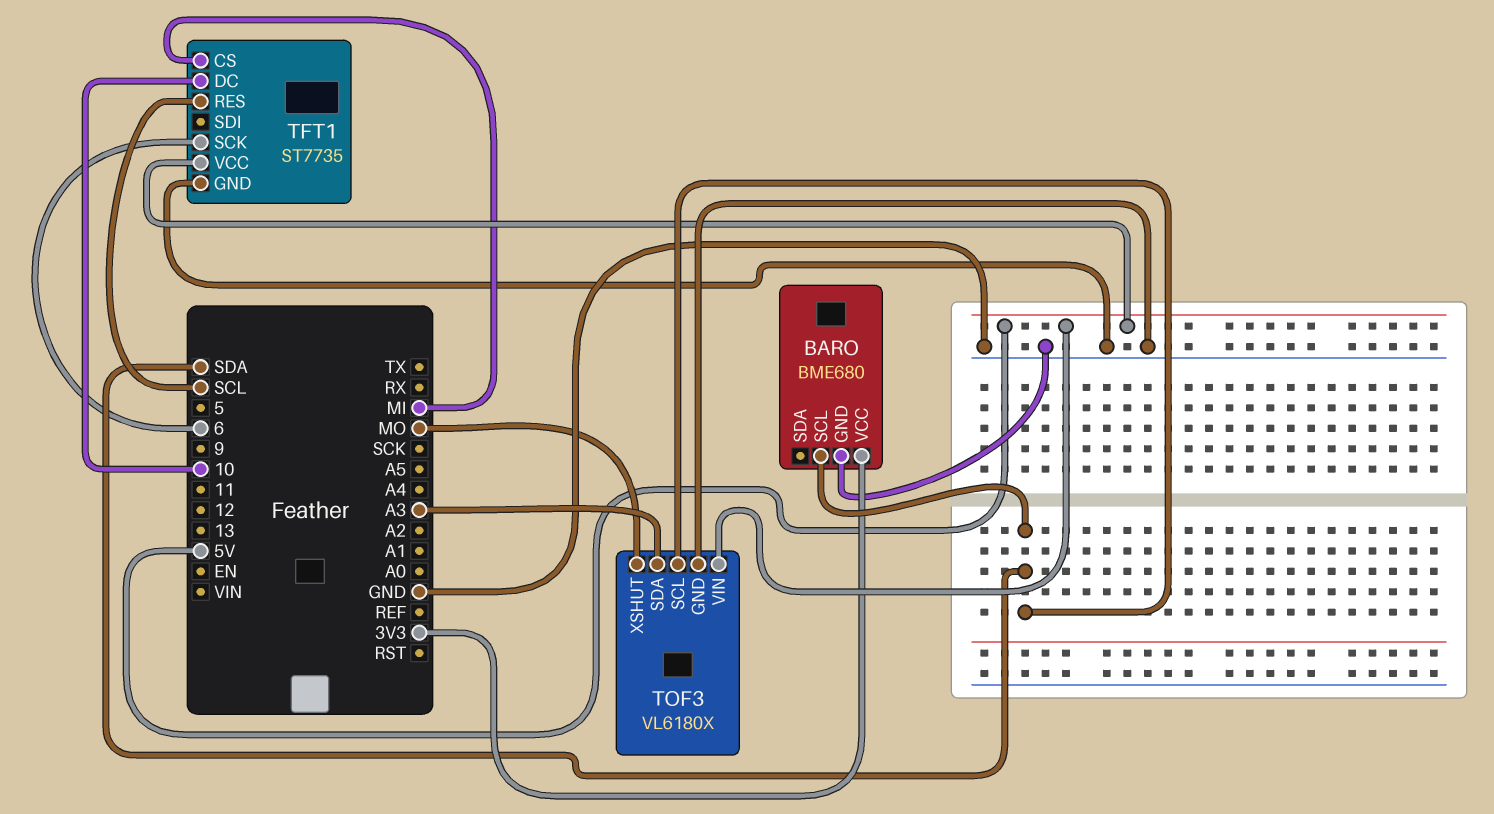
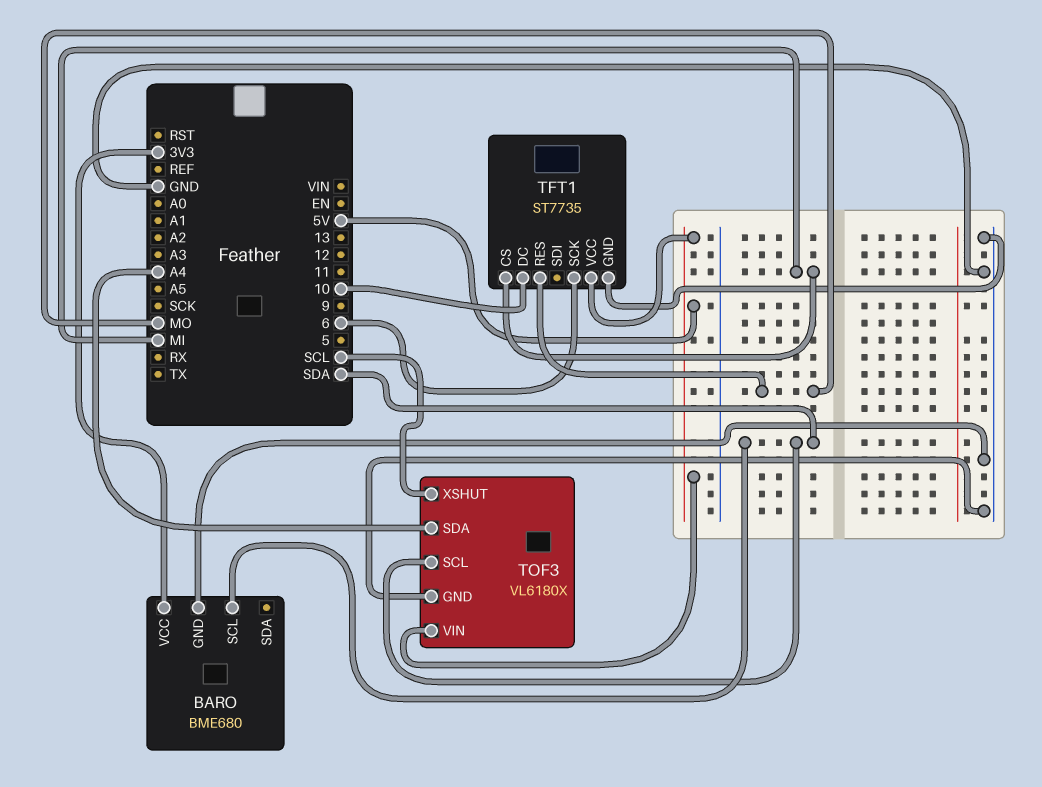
TFT1 pin RES: SCL -> MO
TOF3 pin SDA: A3 -> A4
TOF3 pin XSHUT: MO -> SCL

